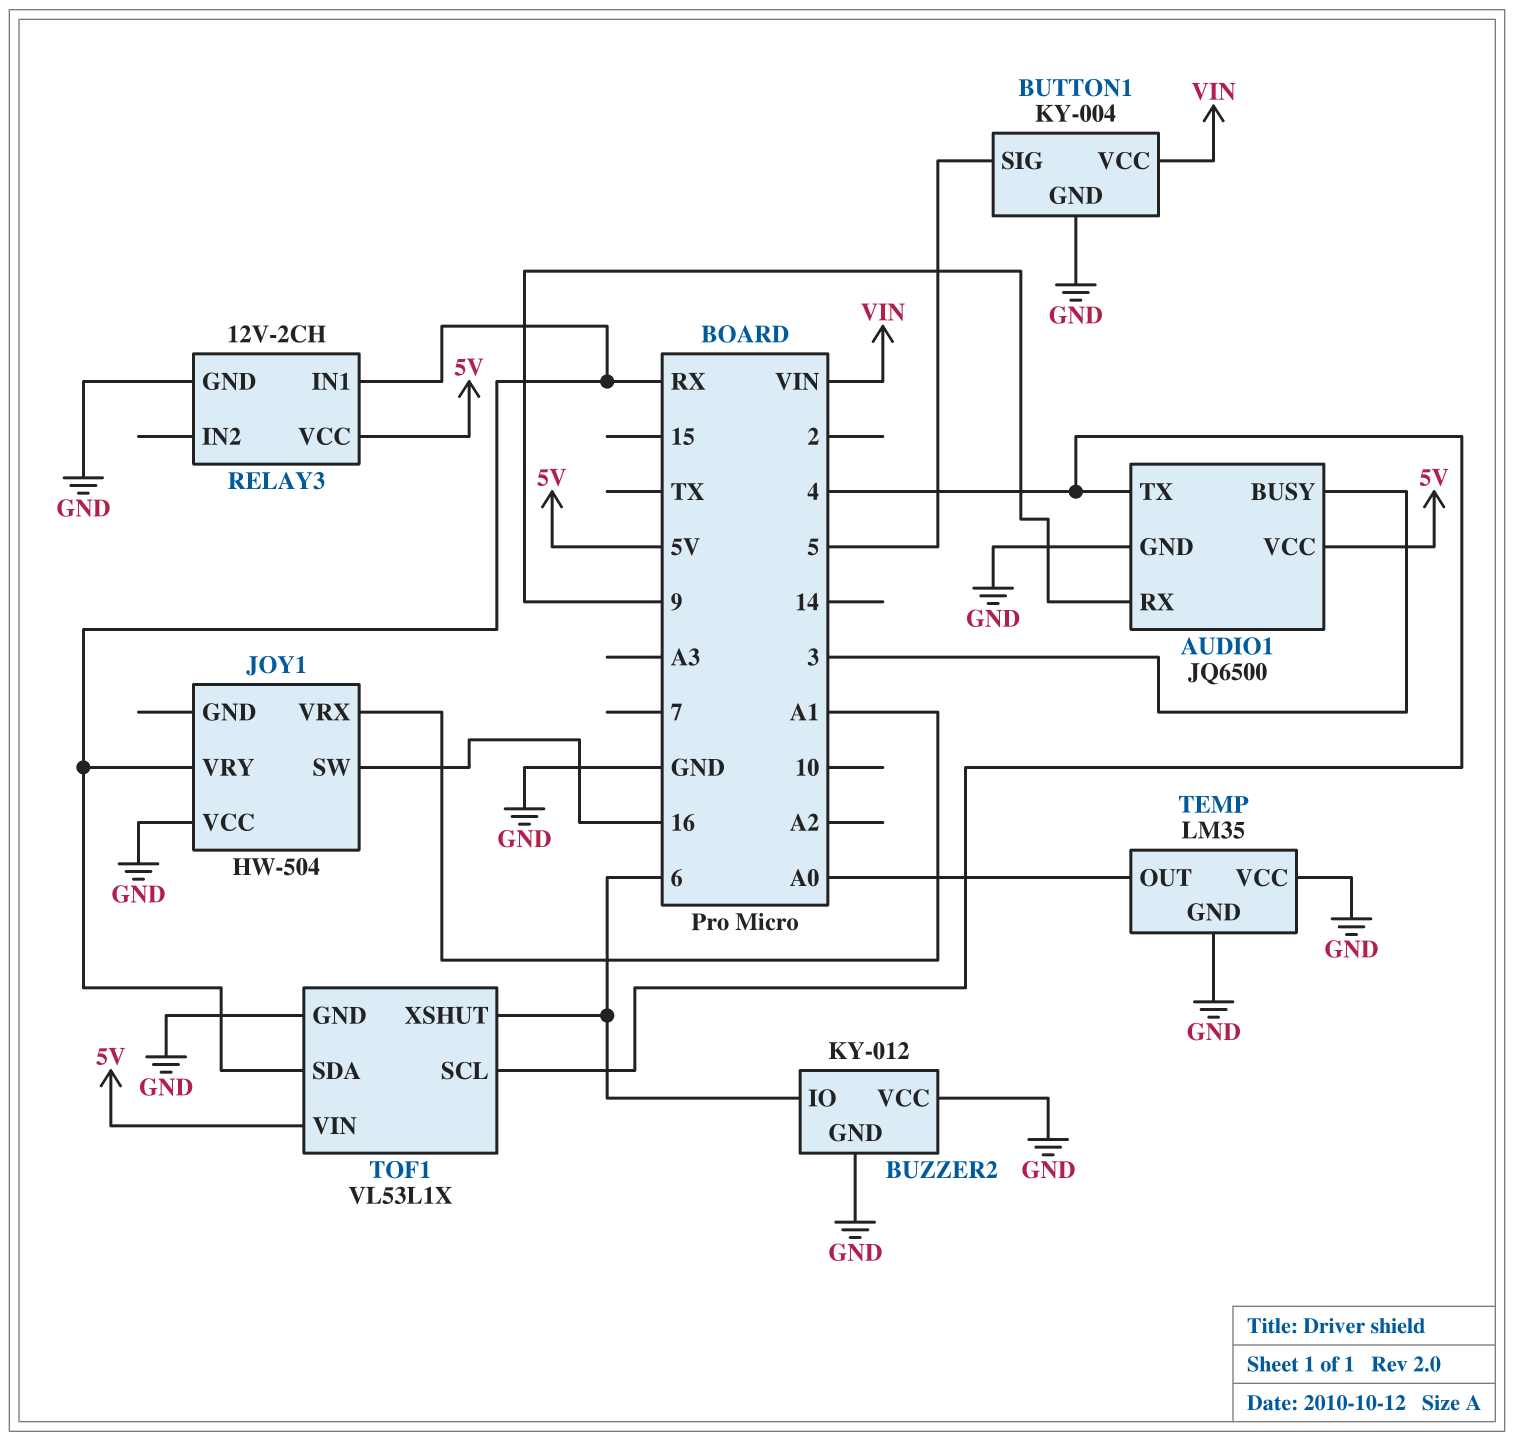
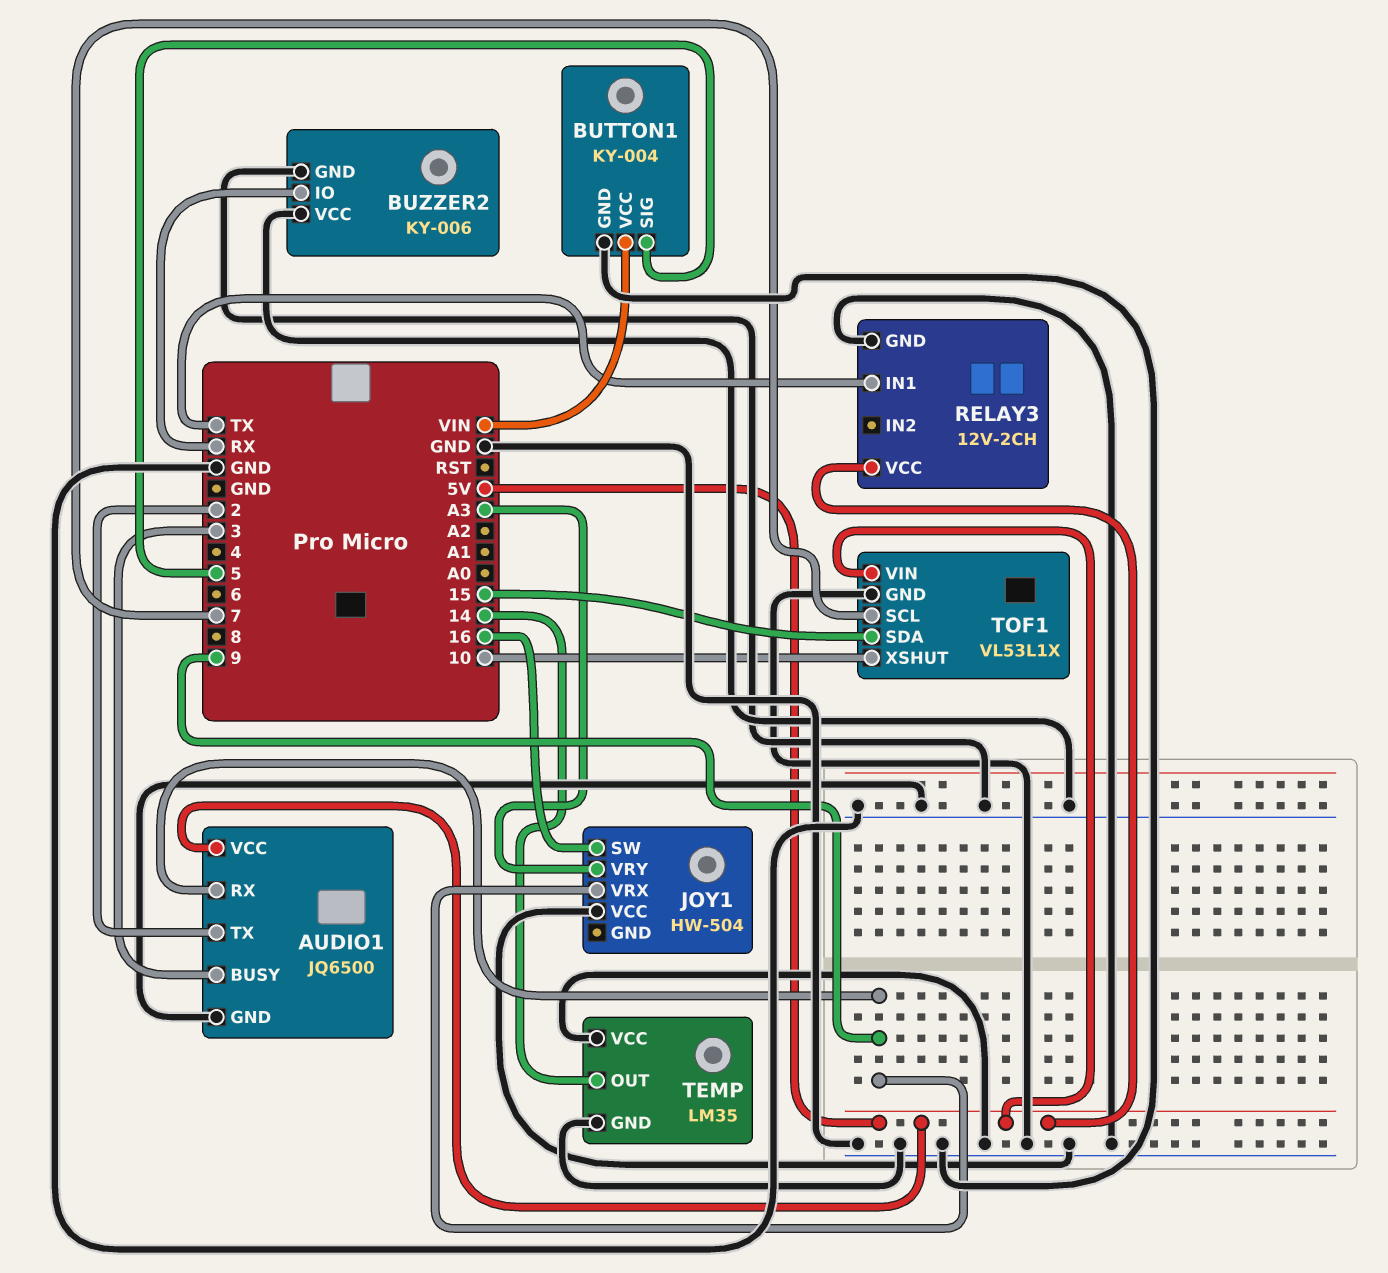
AUDIO1 pin TX: 4 -> 2
BUZZER2: KY-012 -> KY-006
BUZZER2 pin IO: 6 -> RX
JOY1 pin VRX: A1 -> 9
JOY1 pin VRY: RX -> A3
RELAY3 pin IN1: RX -> TX
TEMP pin OUT: A0 -> 14
TOF1 pin SCL: 4 -> 7
TOF1 pin SDA: RX -> 15
TOF1 pin XSHUT: 6 -> 10

